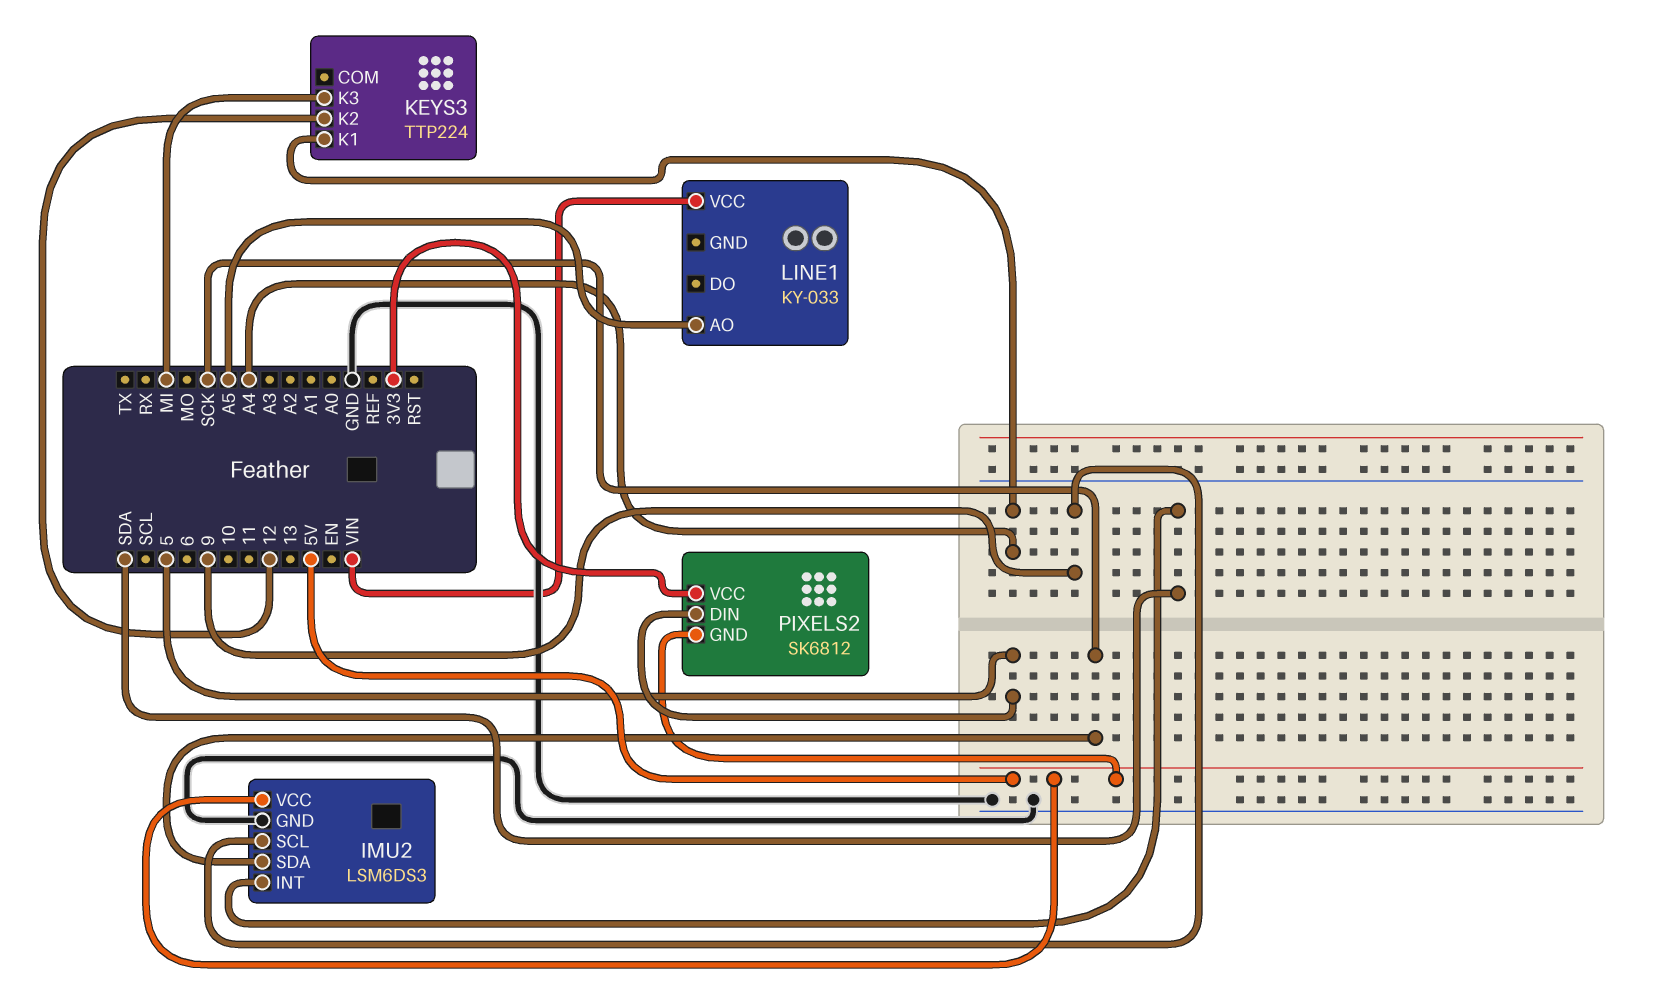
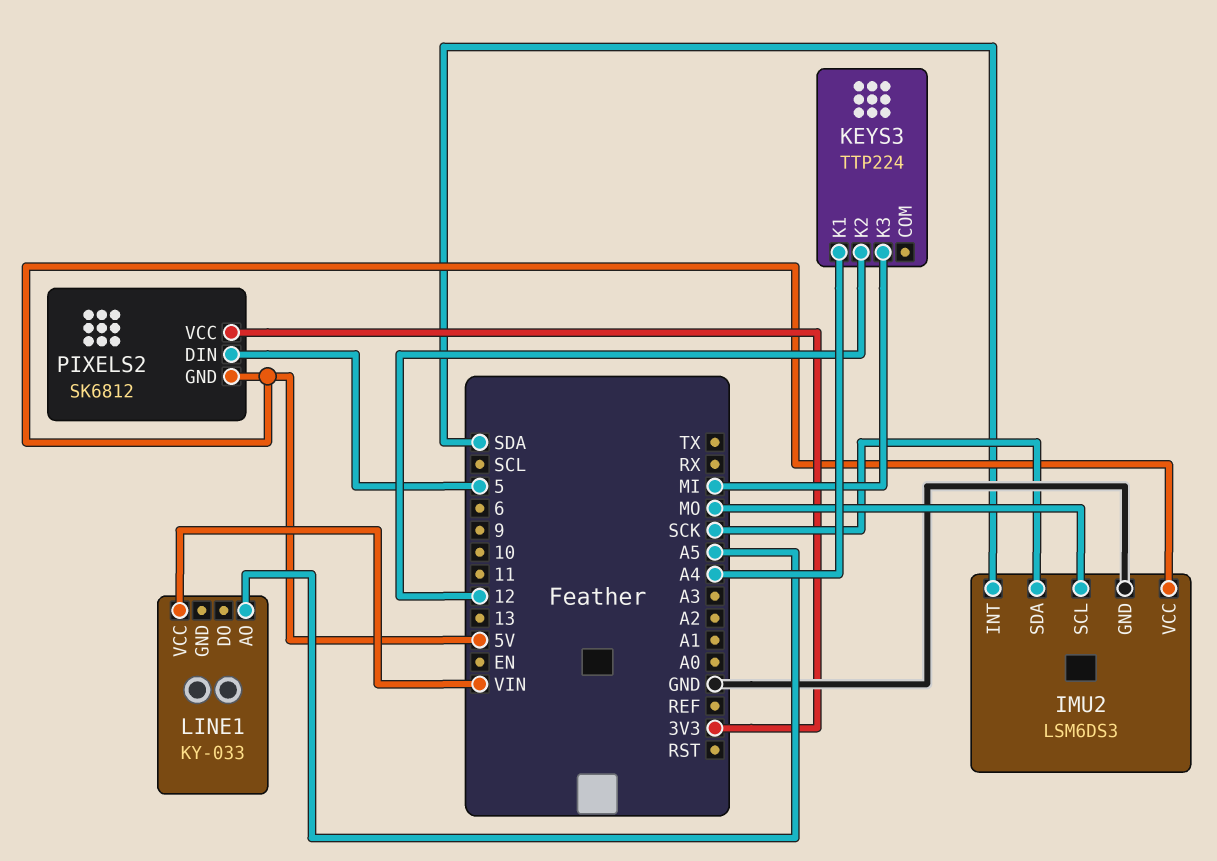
IMU2 pin SCL: 9 -> MO

